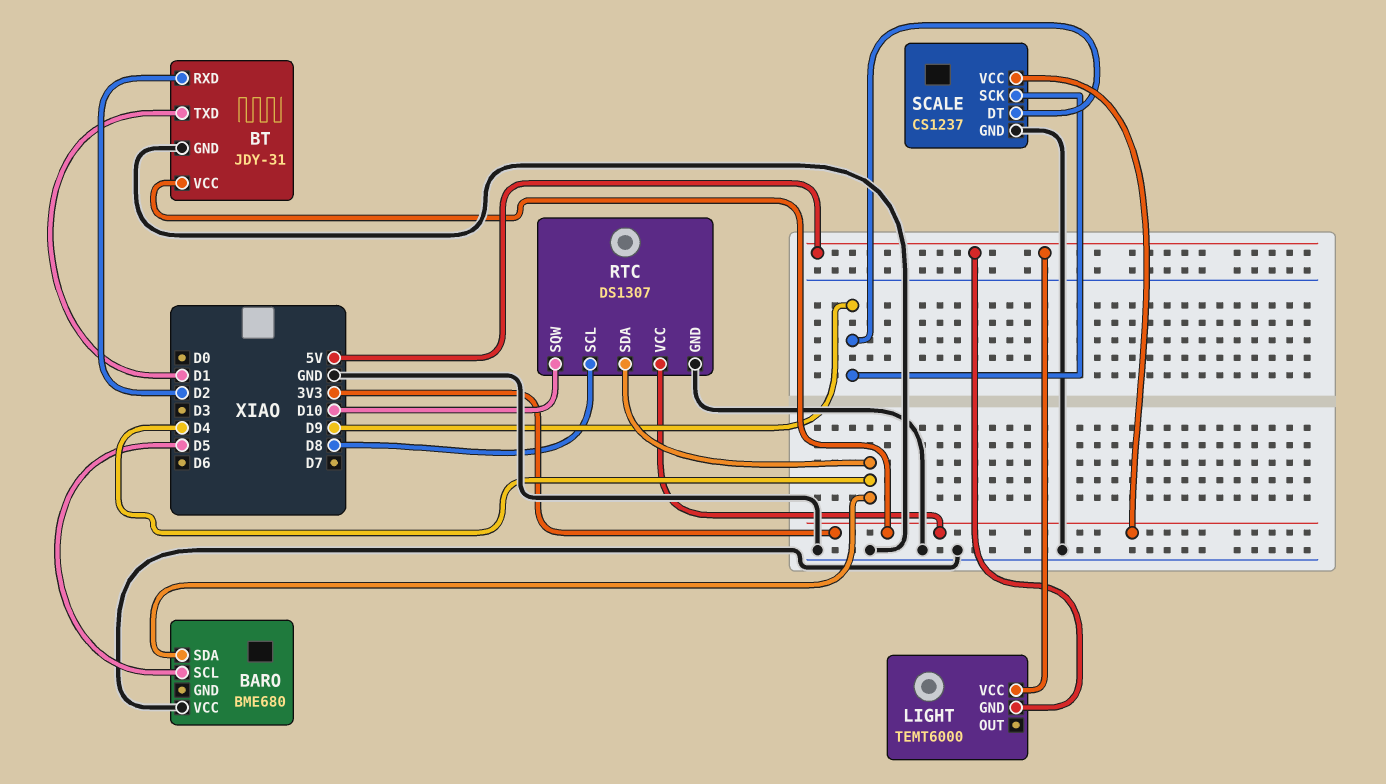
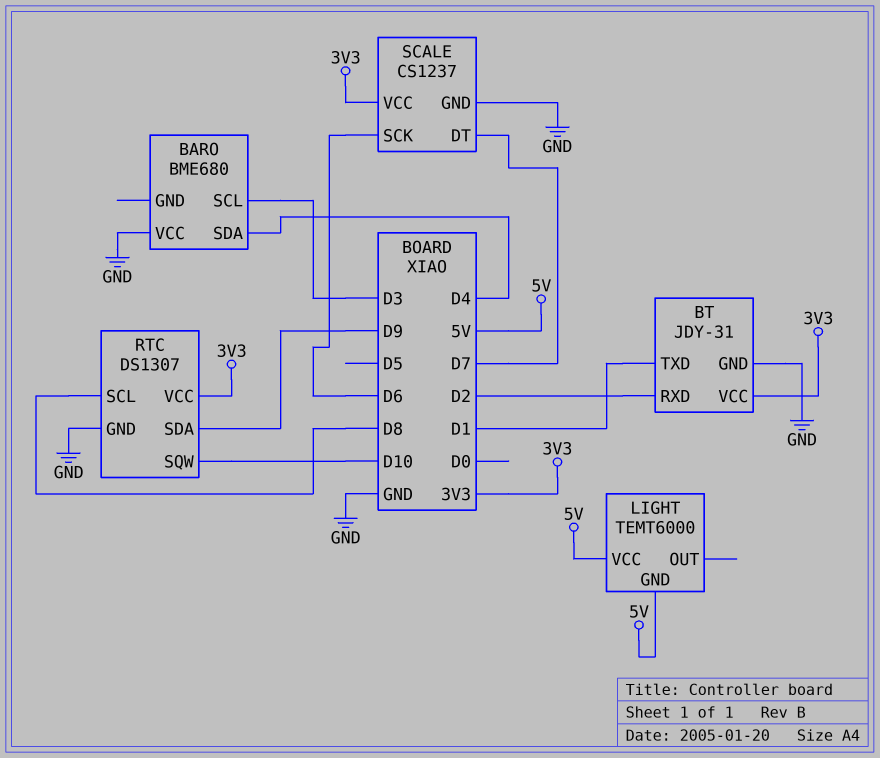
BARO pin SCL: D5 -> D3
RTC pin SDA: D4 -> D9
SCALE pin DT: D9 -> D7
SCALE pin SCK: D9 -> D6

